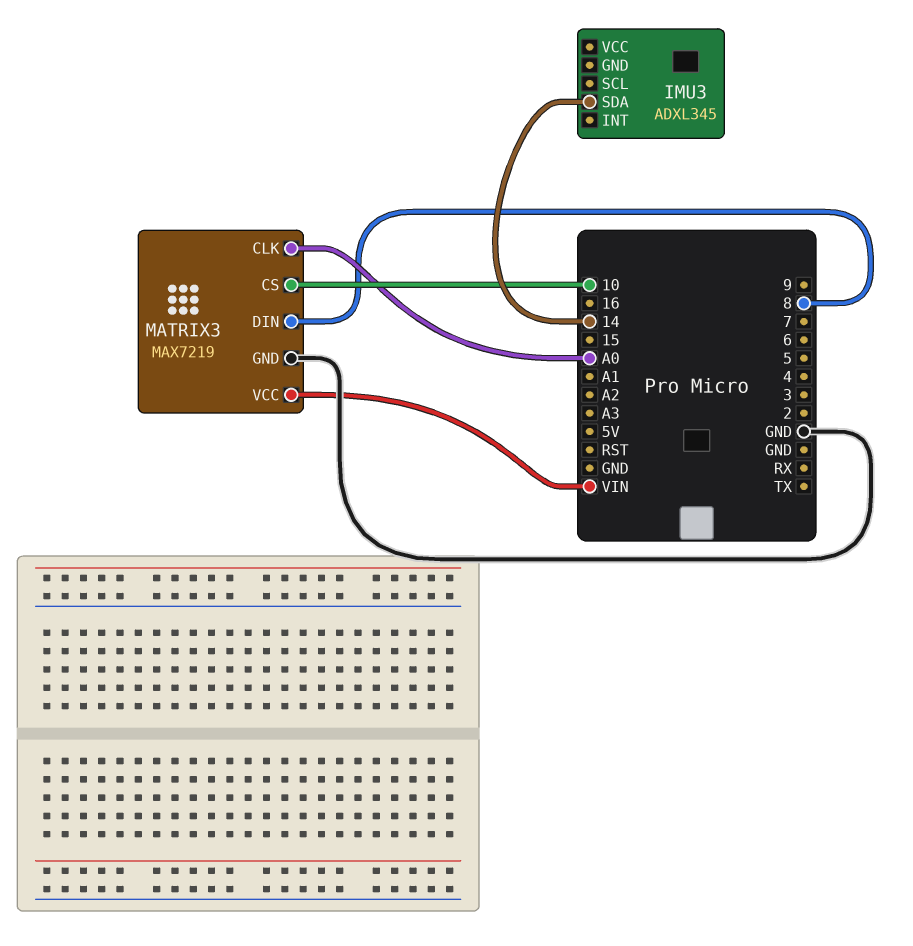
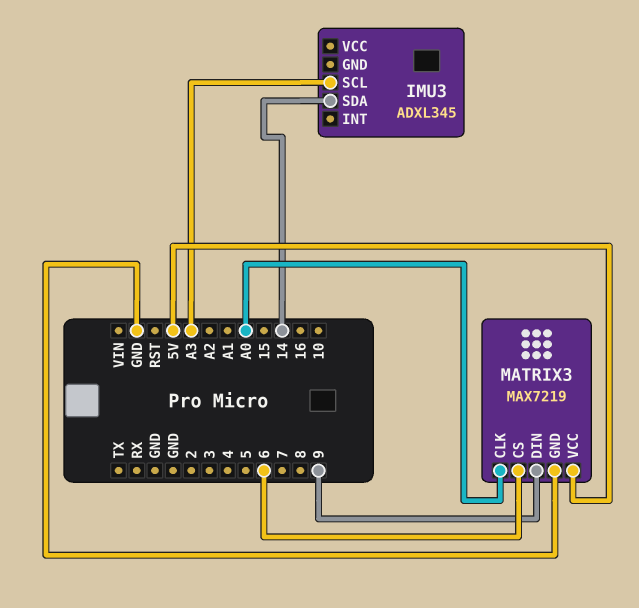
IMU3 pin SCL: none -> A3
MATRIX3 pin CS: 10 -> 6
MATRIX3 pin DIN: 8 -> 9
MATRIX3 pin VCC: VIN -> 5V

